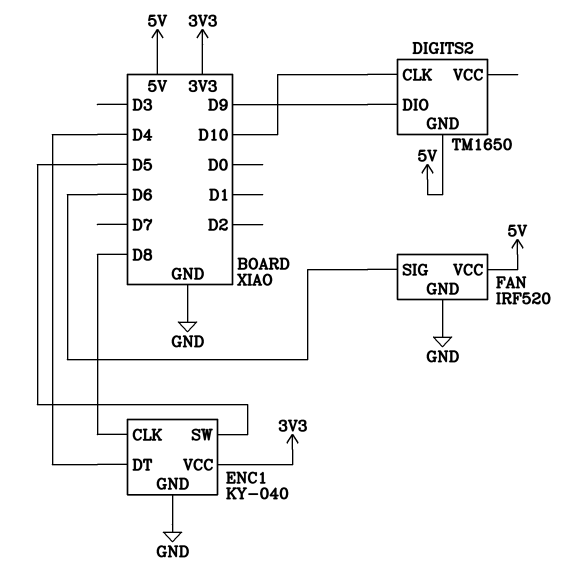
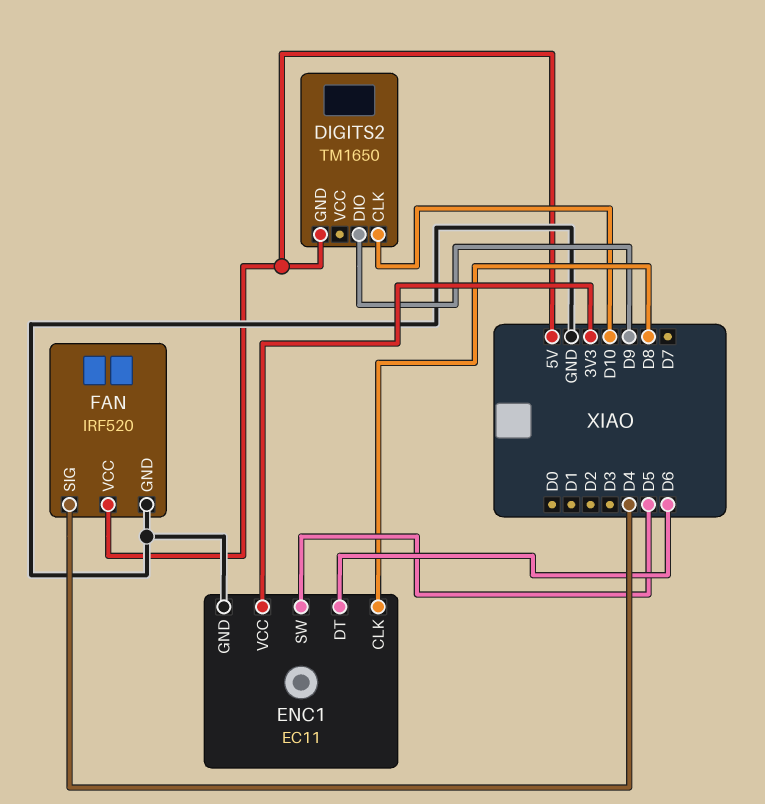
ENC1: KY-040 -> EC11
ENC1 pin DT: D4 -> D6
FAN pin SIG: D6 -> D4

